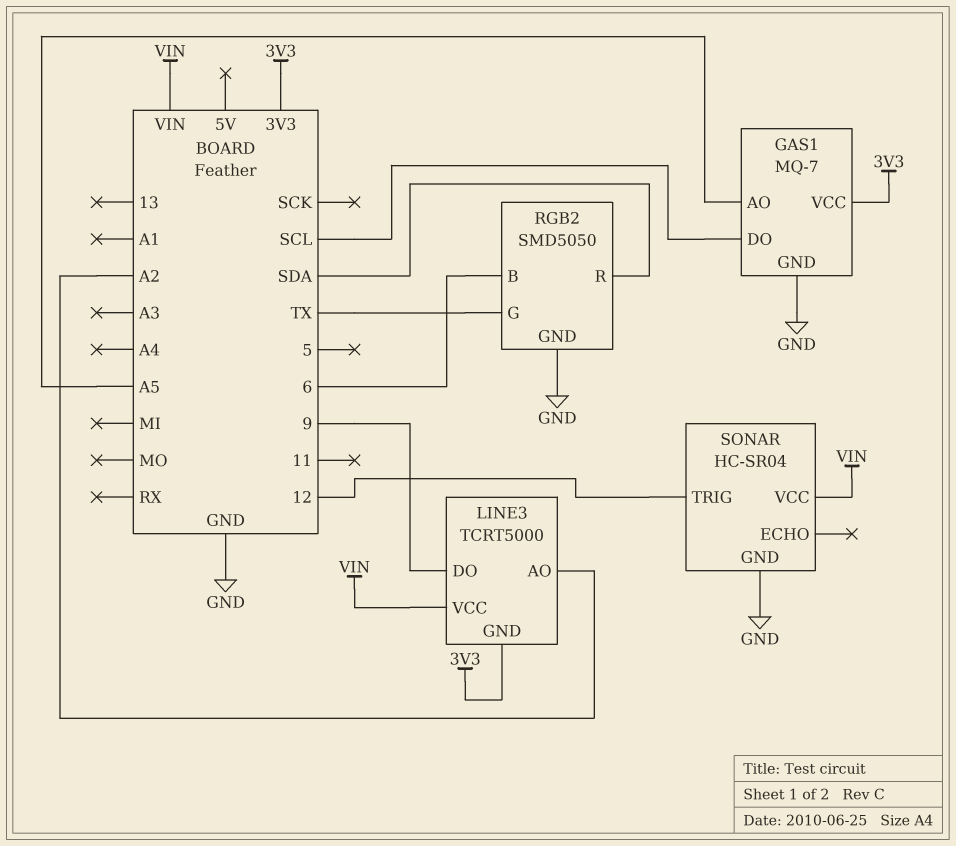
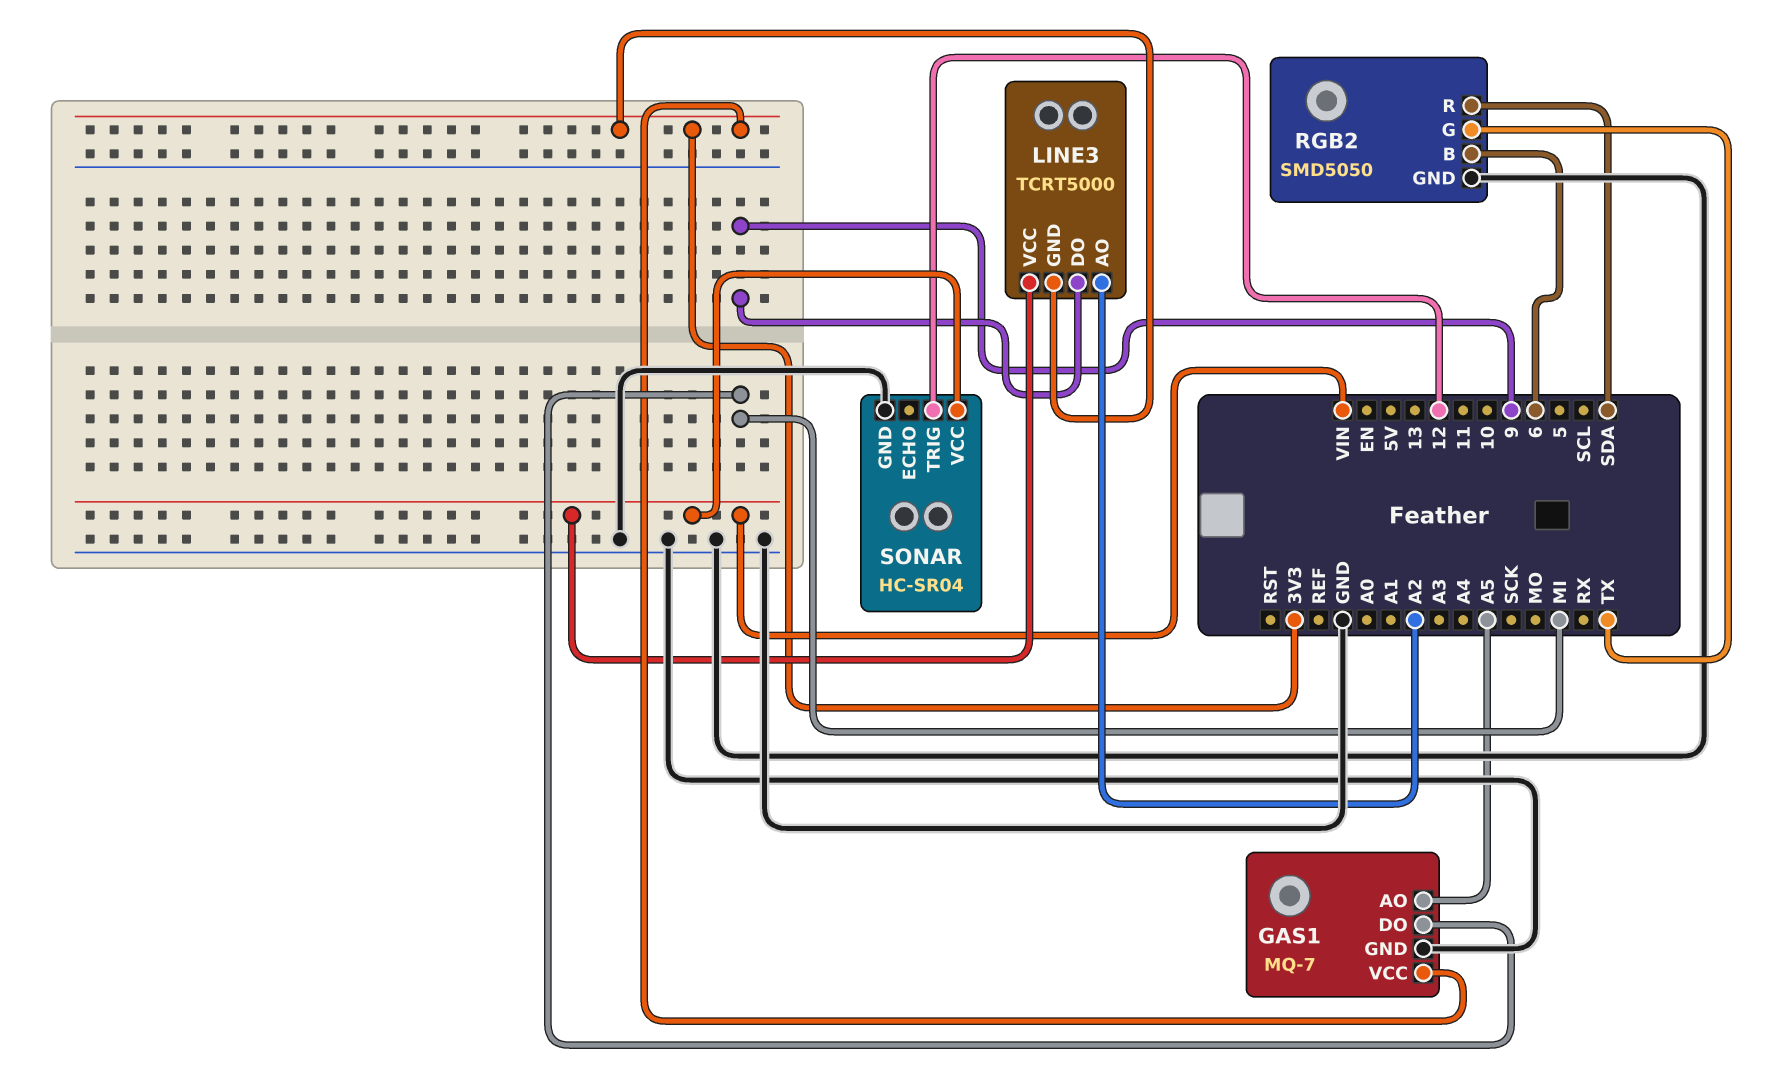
GAS1 pin DO: SCL -> MI

